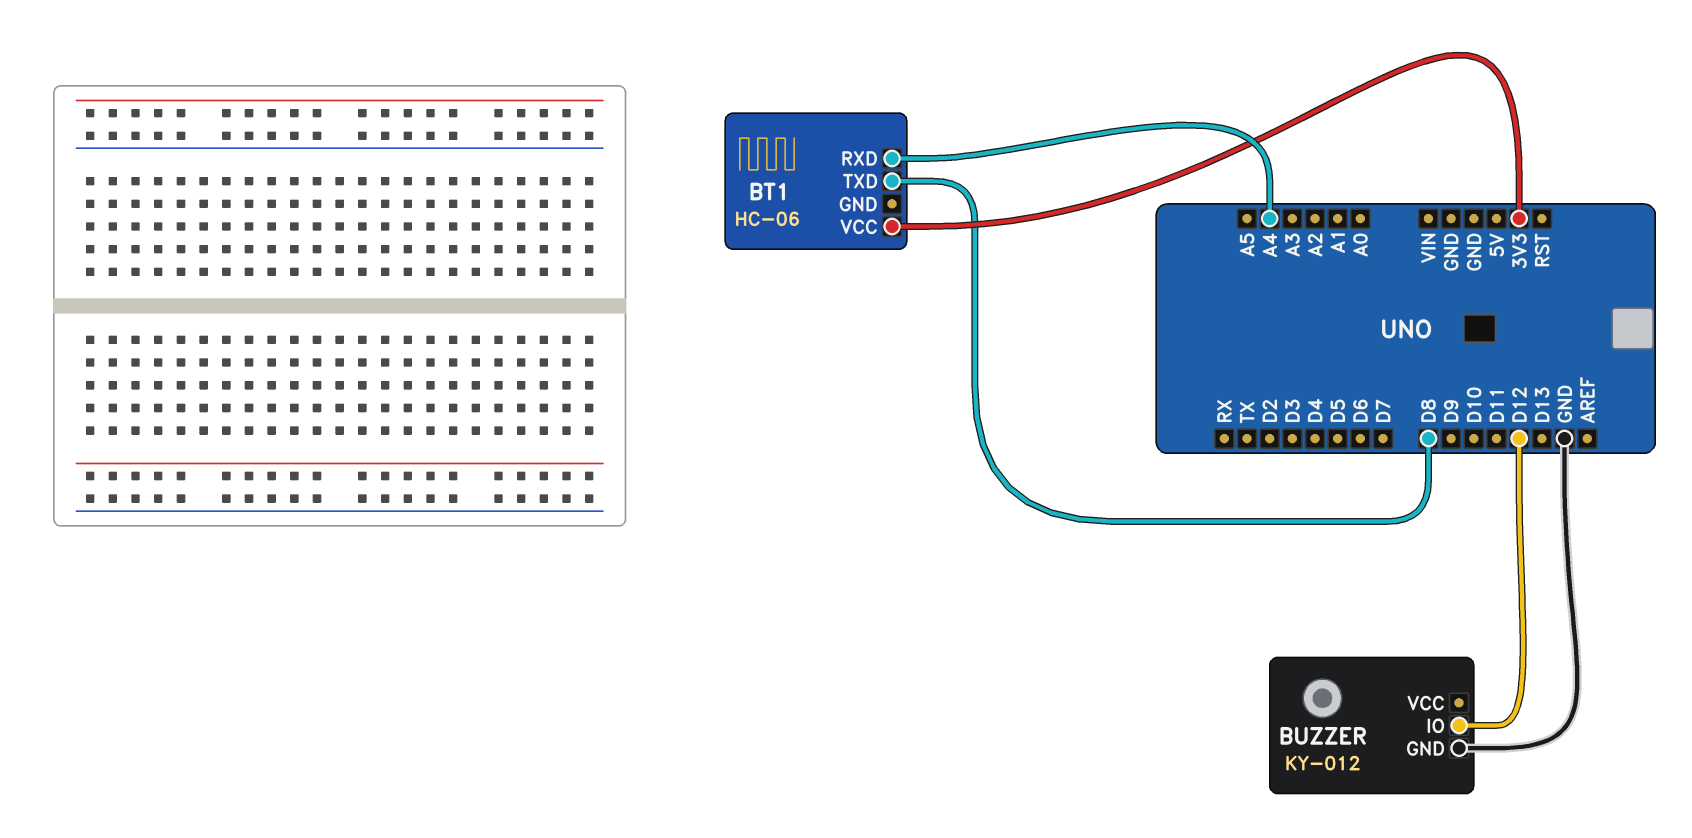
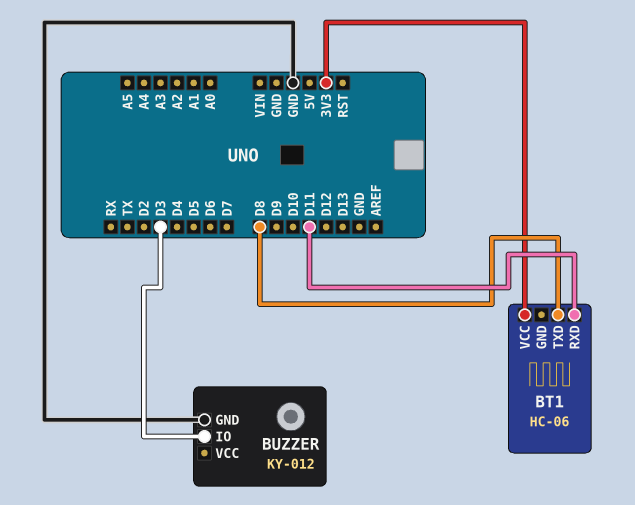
BT1 pin RXD: A4 -> D11
BUZZER pin IO: D12 -> D3

